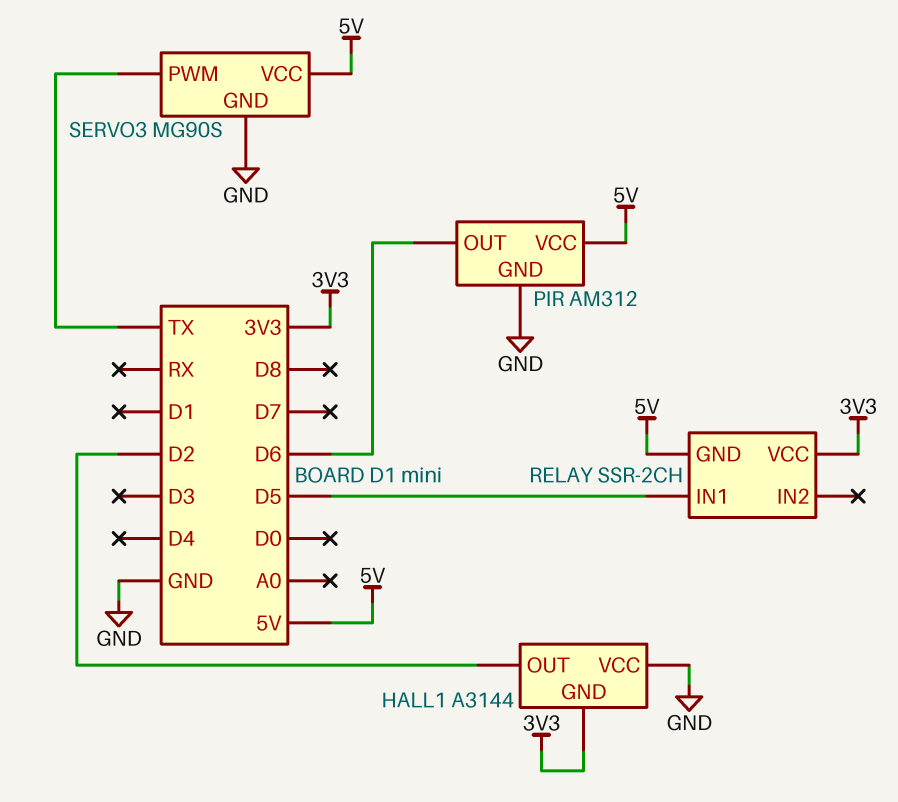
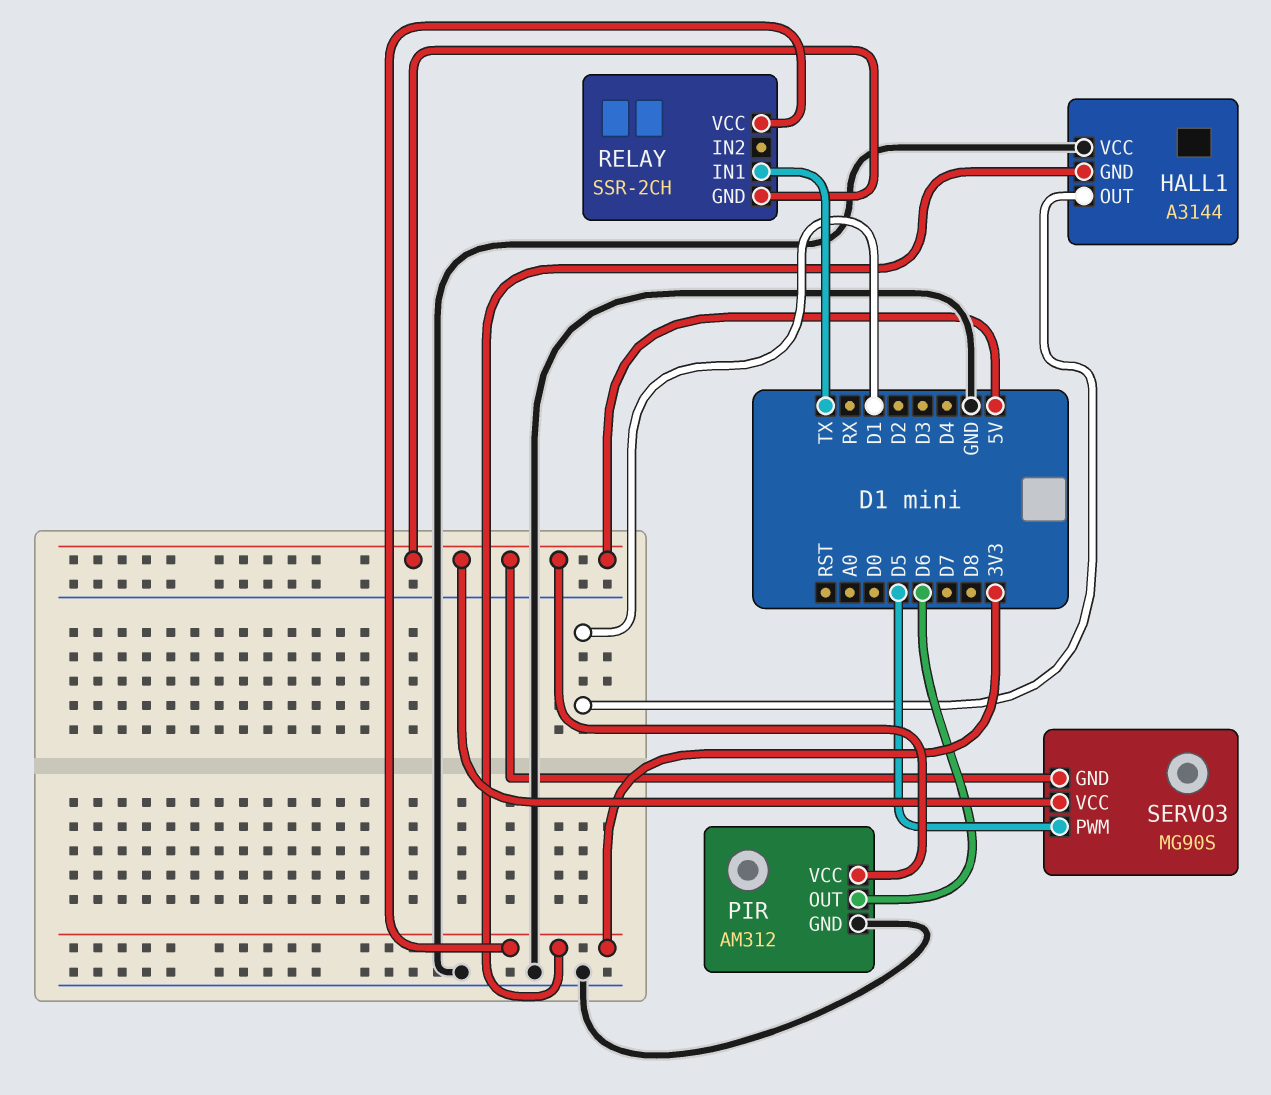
HALL1 pin OUT: D2 -> D1
RELAY pin IN1: D5 -> TX
SERVO3 pin GND: GND -> 5V
SERVO3 pin PWM: TX -> D5

